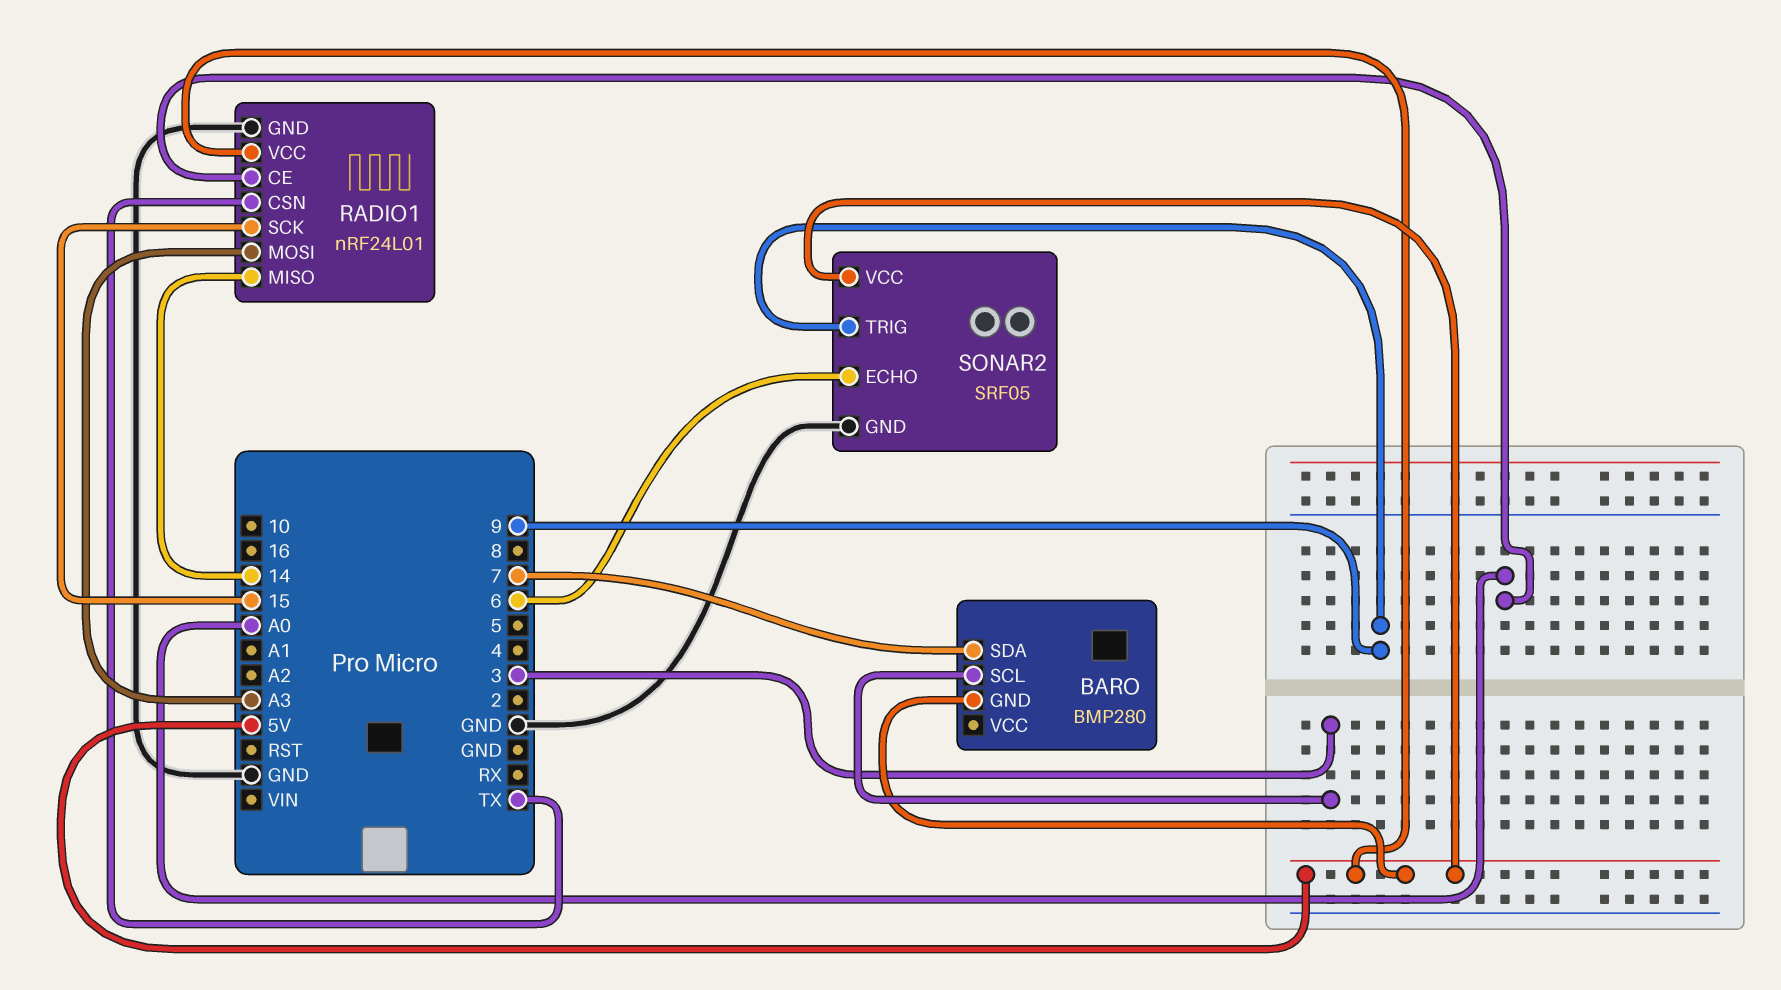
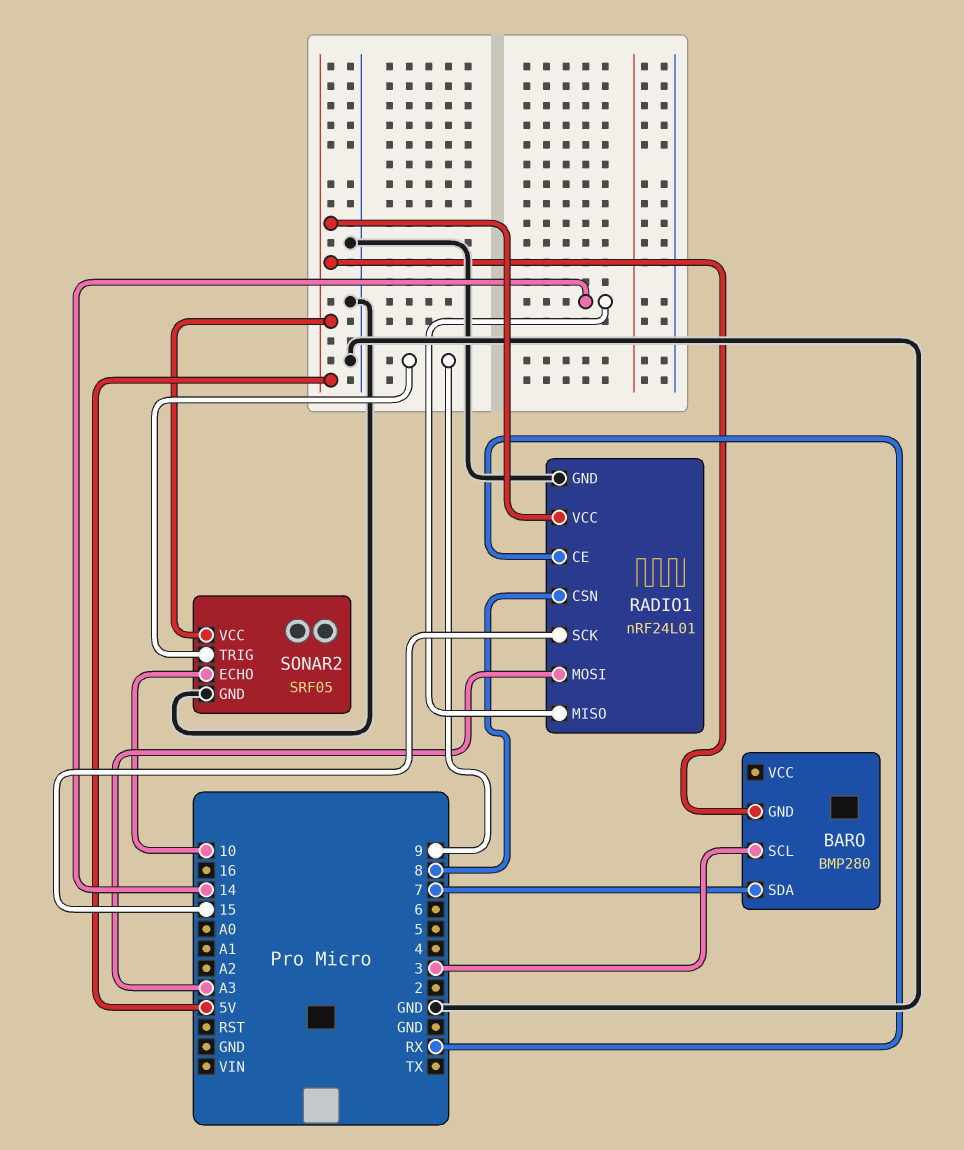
RADIO1 pin CE: A0 -> RX
RADIO1 pin CSN: TX -> 8
SONAR2 pin ECHO: 6 -> 10

